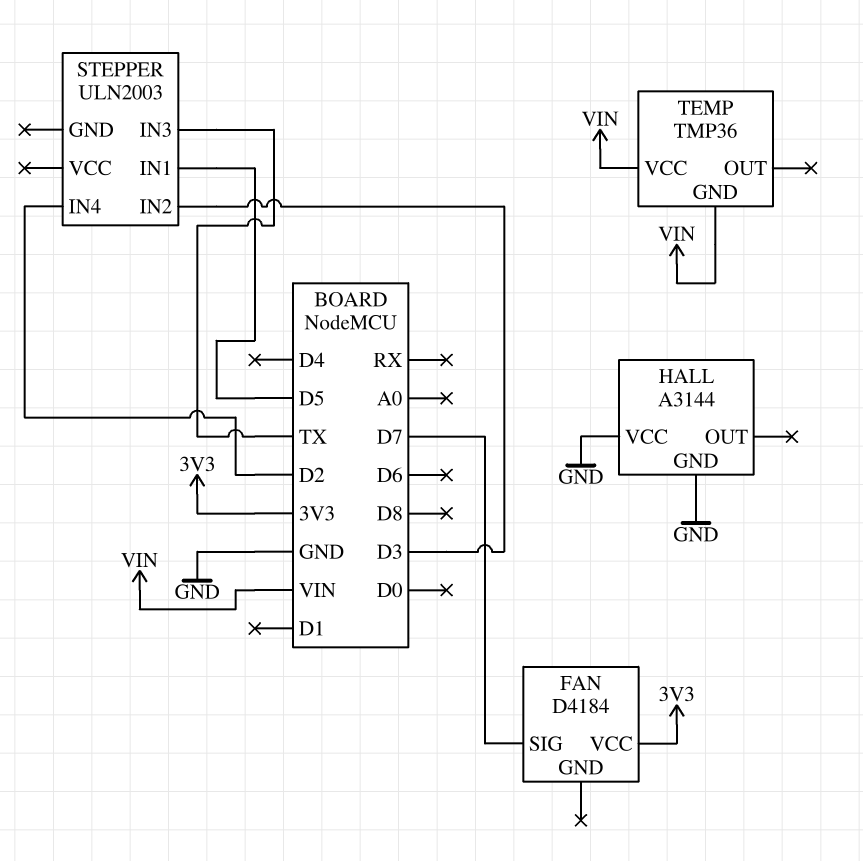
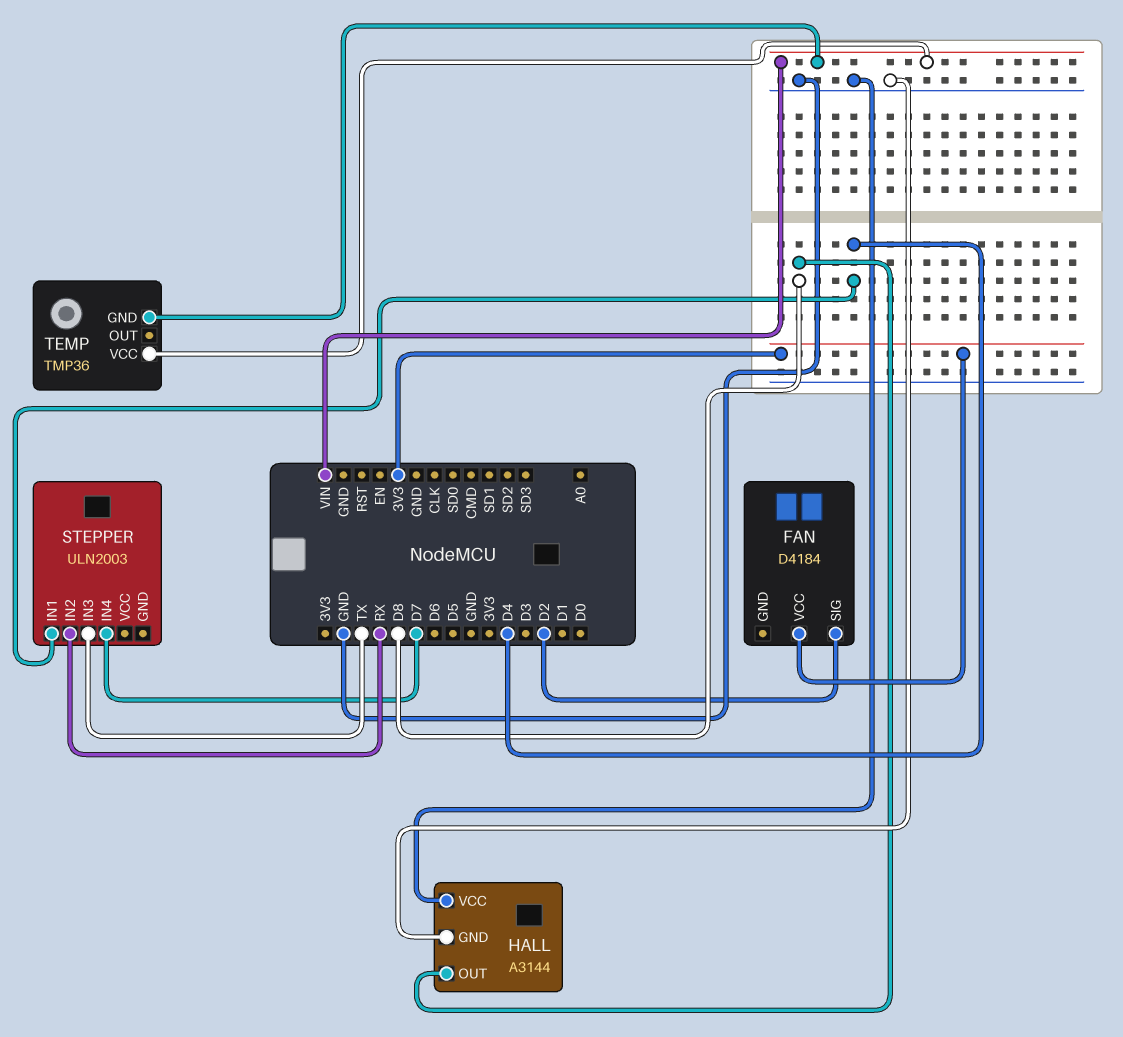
FAN pin SIG: D7 -> D2
HALL pin OUT: none -> D8
STEPPER pin IN1: D5 -> D4
STEPPER pin IN2: D3 -> RX
STEPPER pin IN4: D2 -> D7

